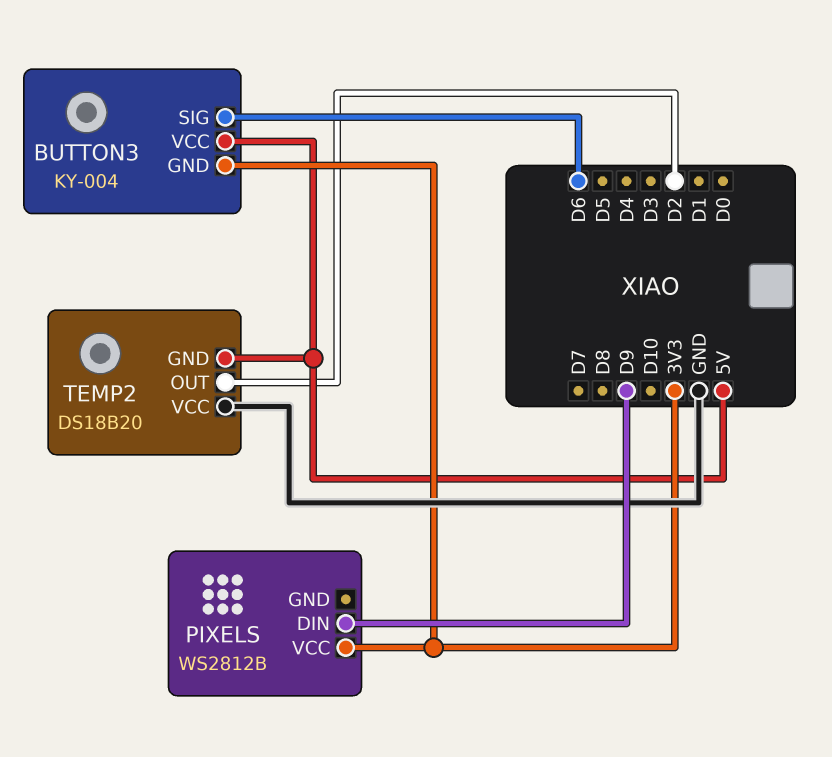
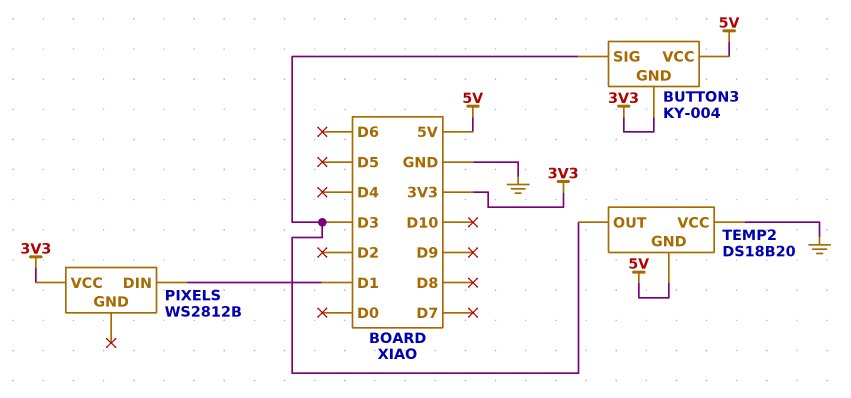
BUTTON3 pin SIG: D6 -> D3
PIXELS pin DIN: D9 -> D1
TEMP2 pin OUT: D2 -> D3

